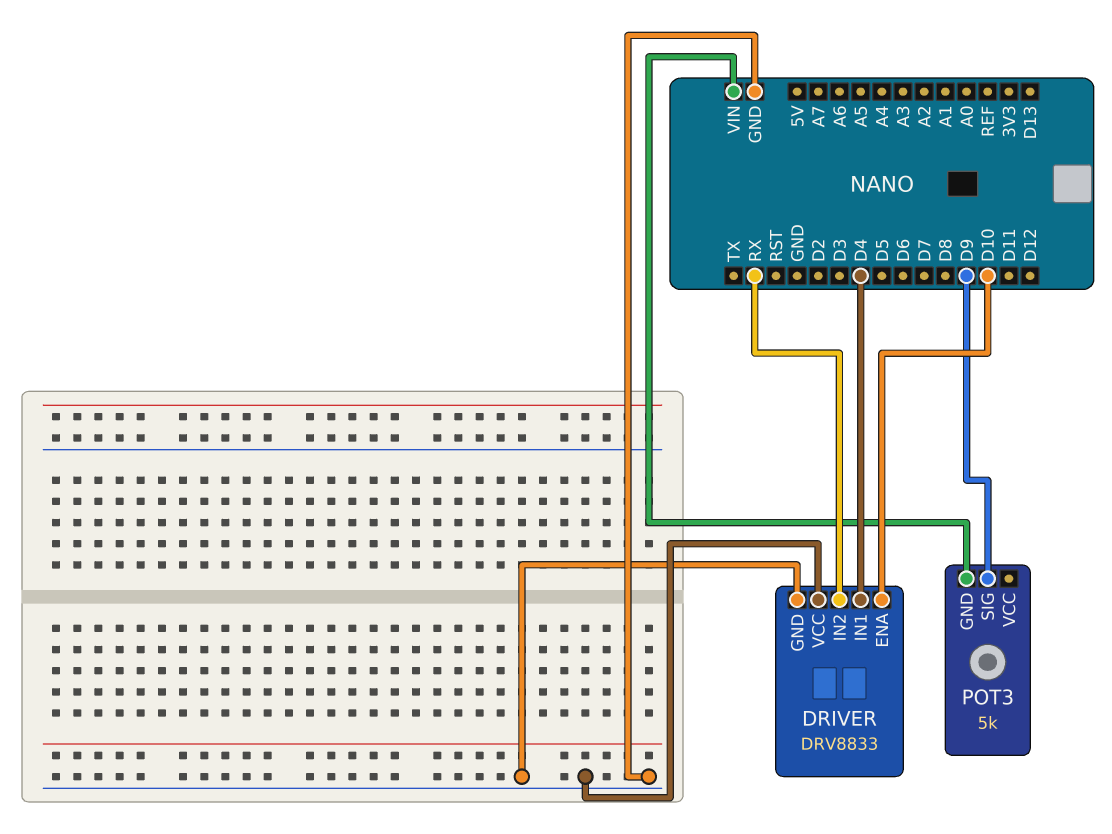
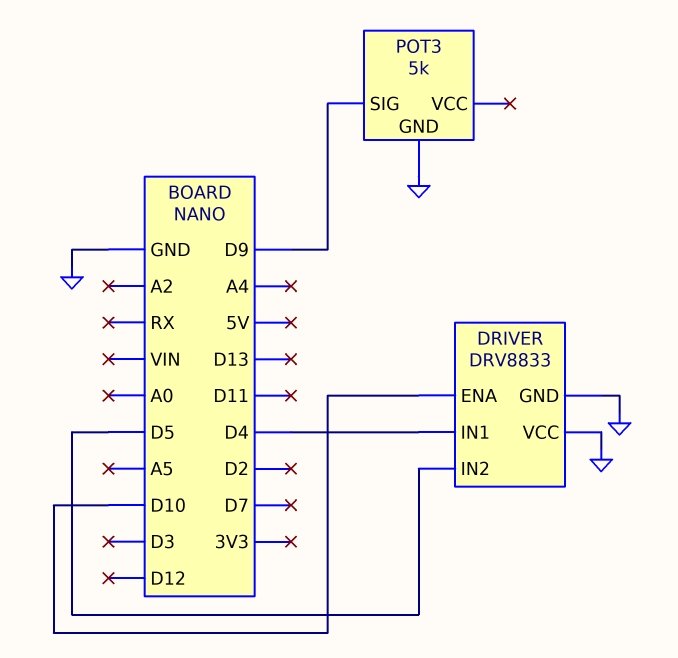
DRIVER pin IN2: RX -> D5
POT3 pin GND: VIN -> GND

